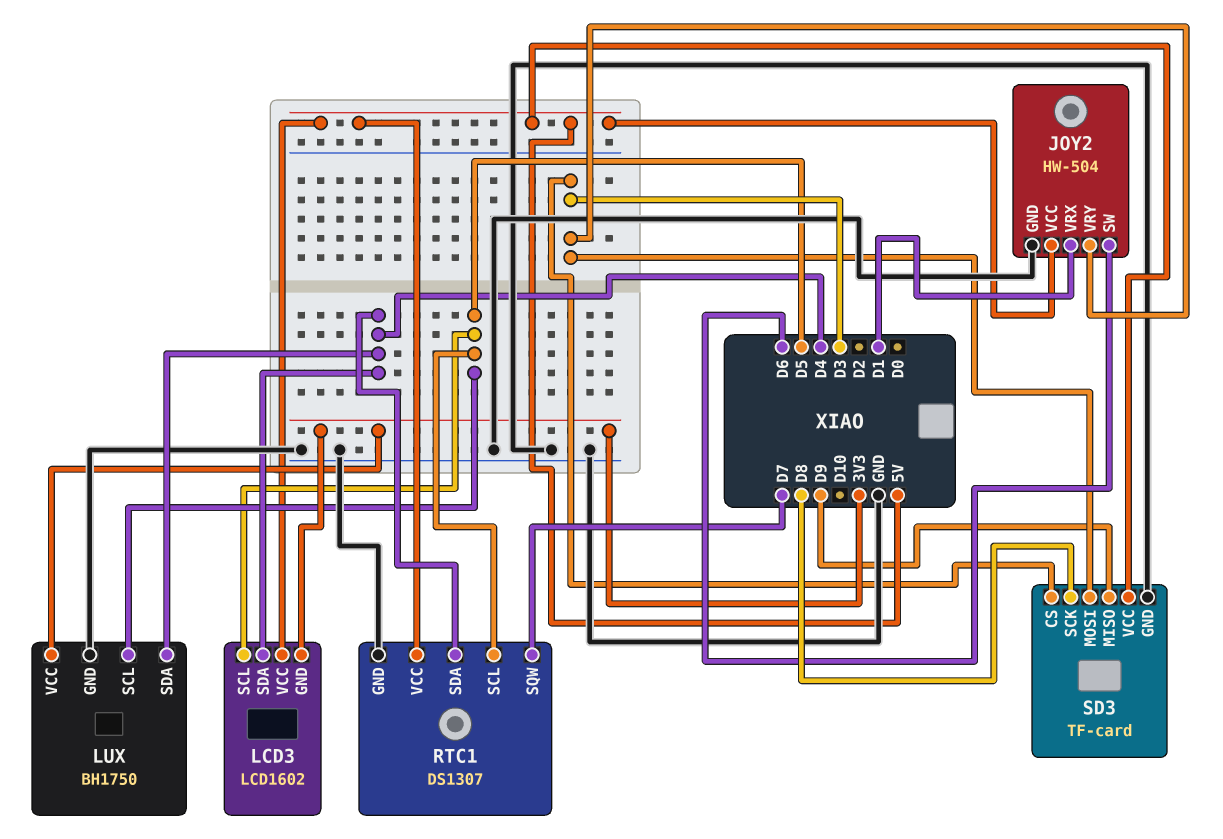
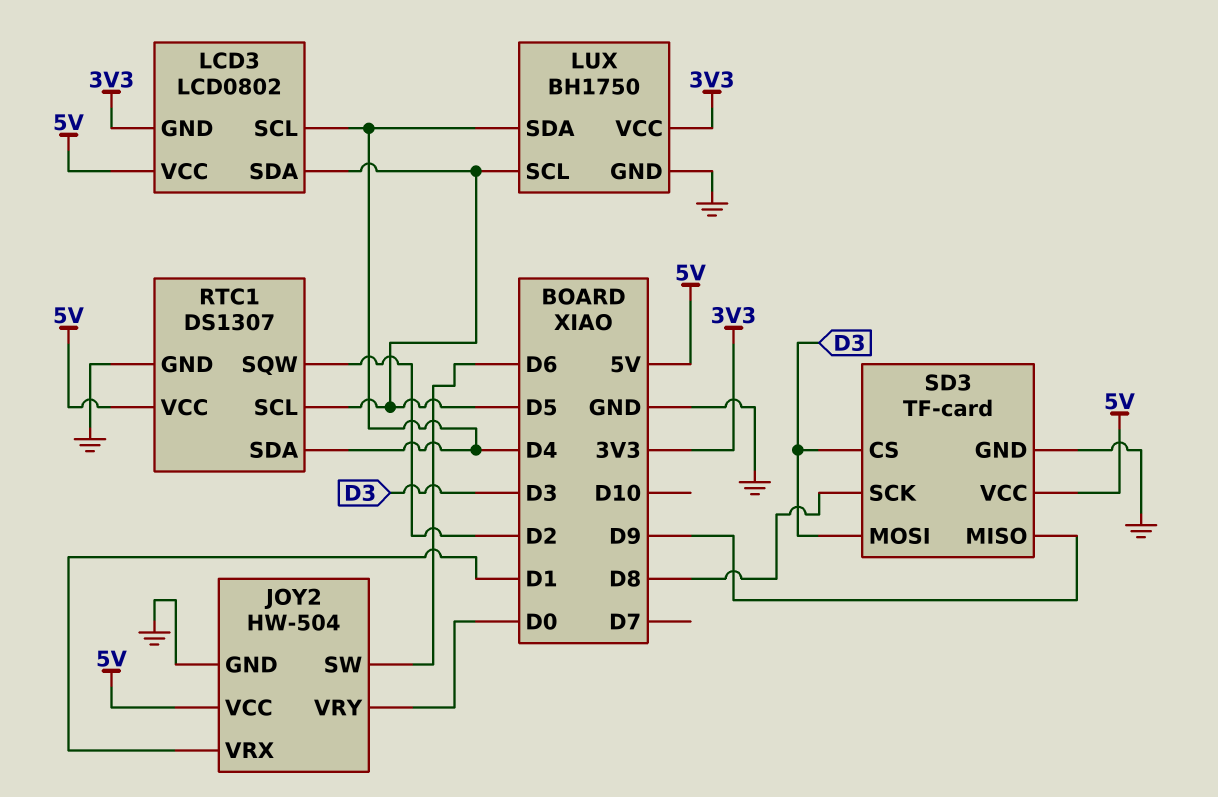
JOY2 pin VRY: D3 -> D0
LCD3: LCD1602 -> LCD0802
LCD3 pin SCL: D5 -> D4
LCD3 pin SDA: D4 -> D5
RTC1 pin SQW: D7 -> D2

